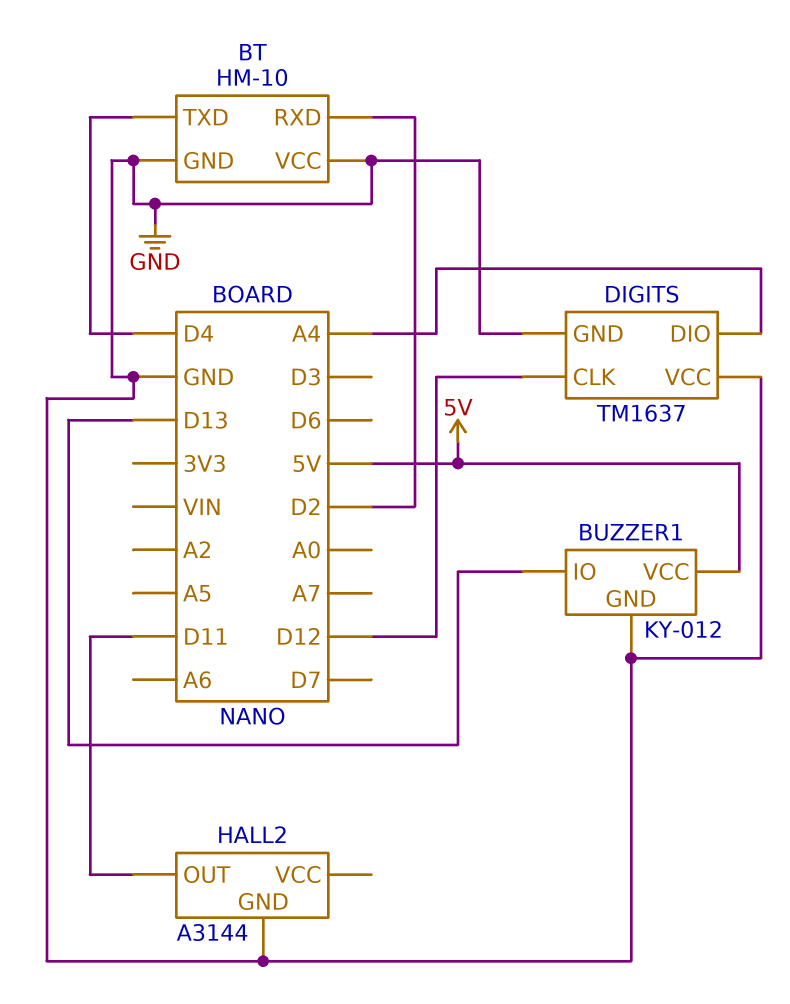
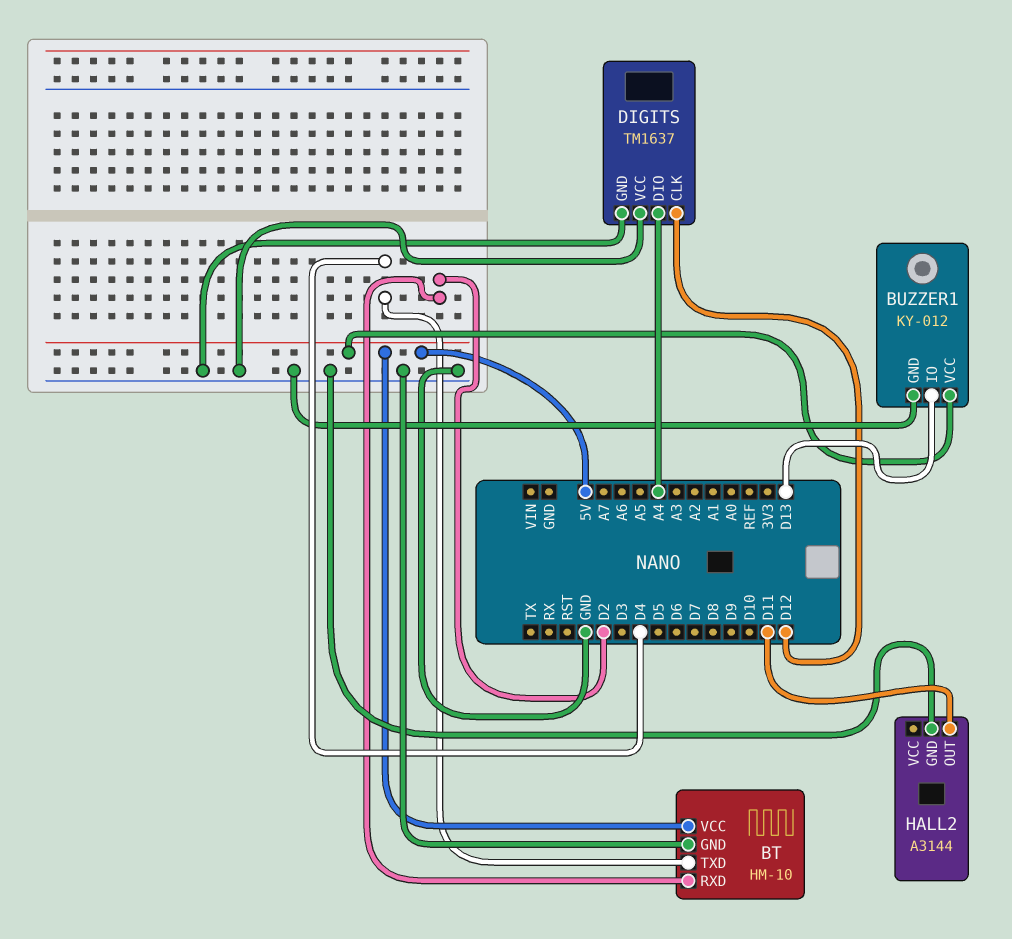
BT pin VCC: GND -> 5V

